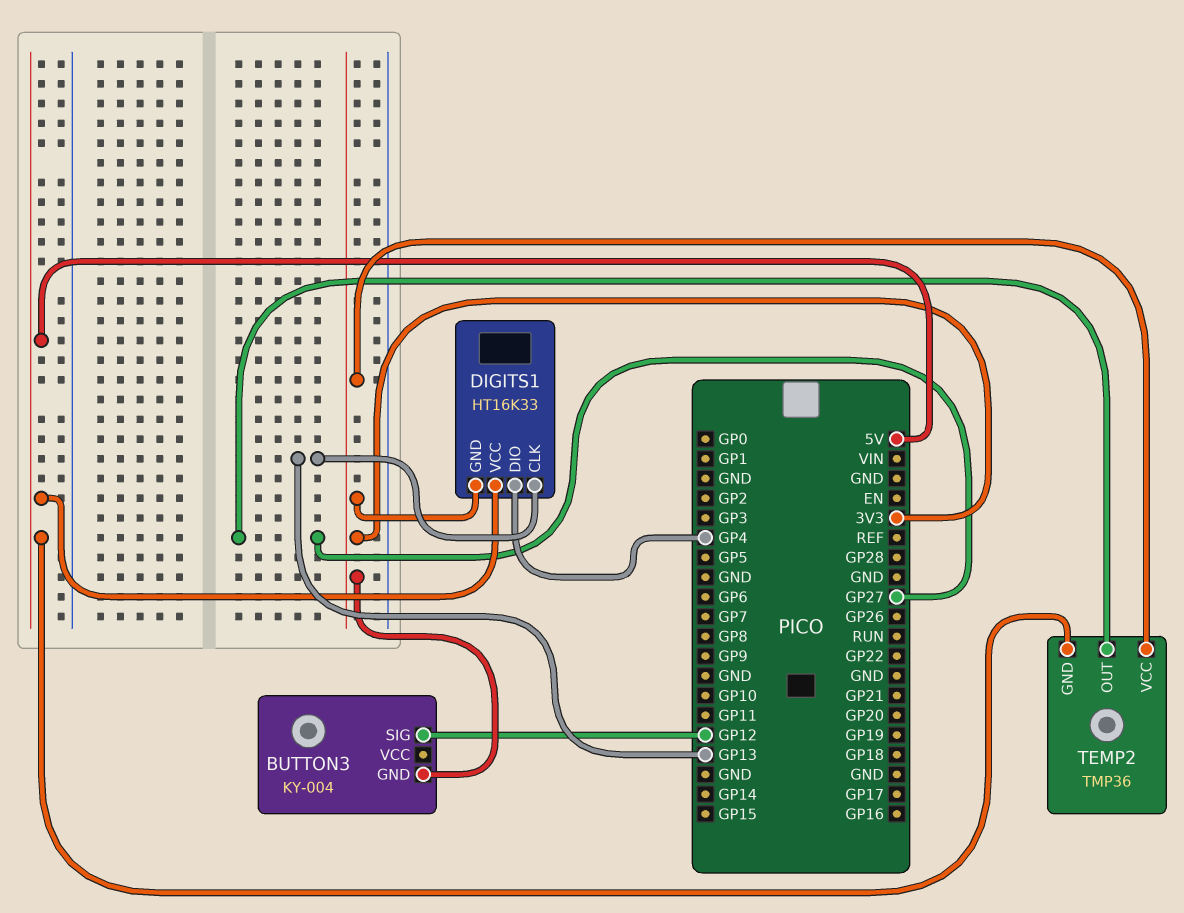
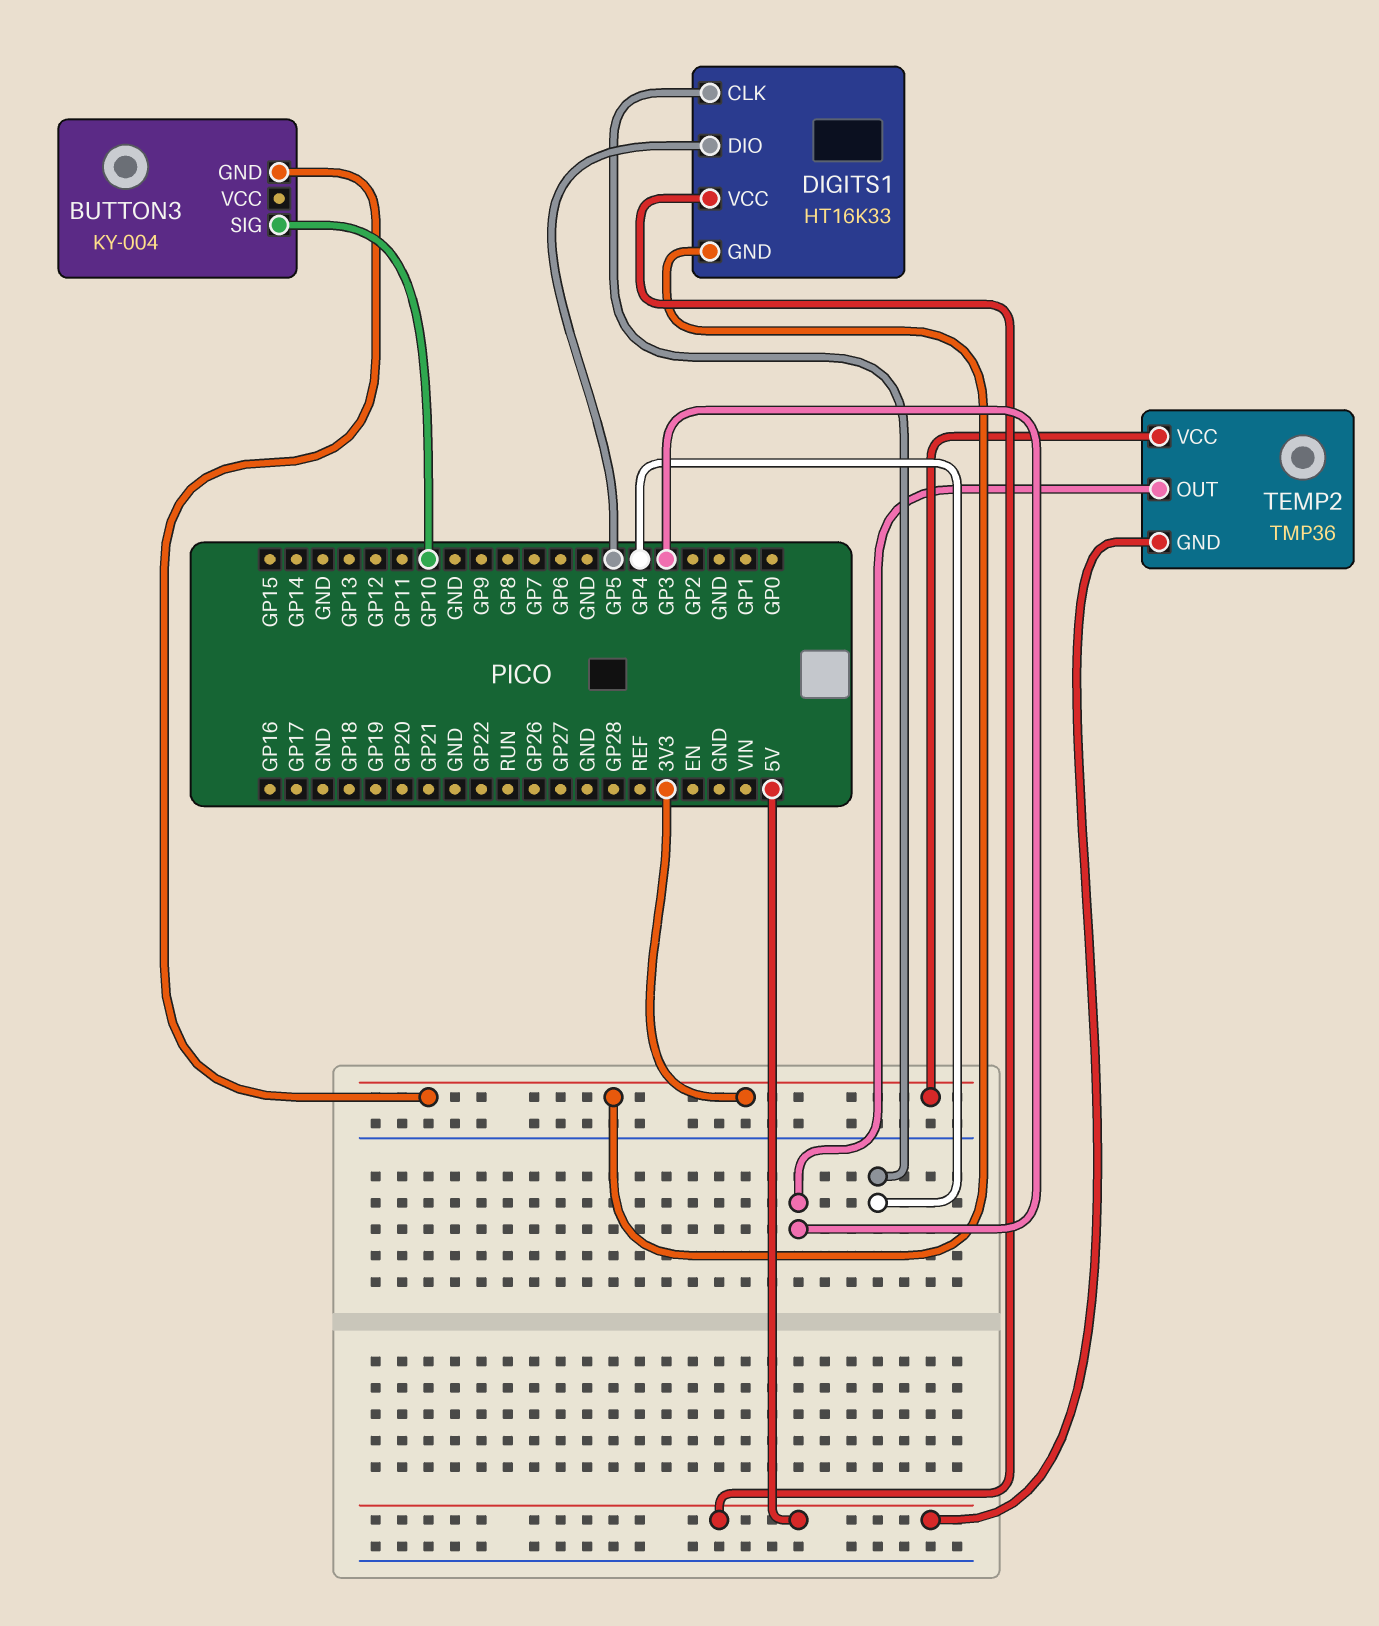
BUTTON3 pin SIG: GP12 -> GP10
DIGITS1 pin CLK: GP13 -> GP4
DIGITS1 pin DIO: GP4 -> GP5
TEMP2 pin OUT: GP27 -> GP3

